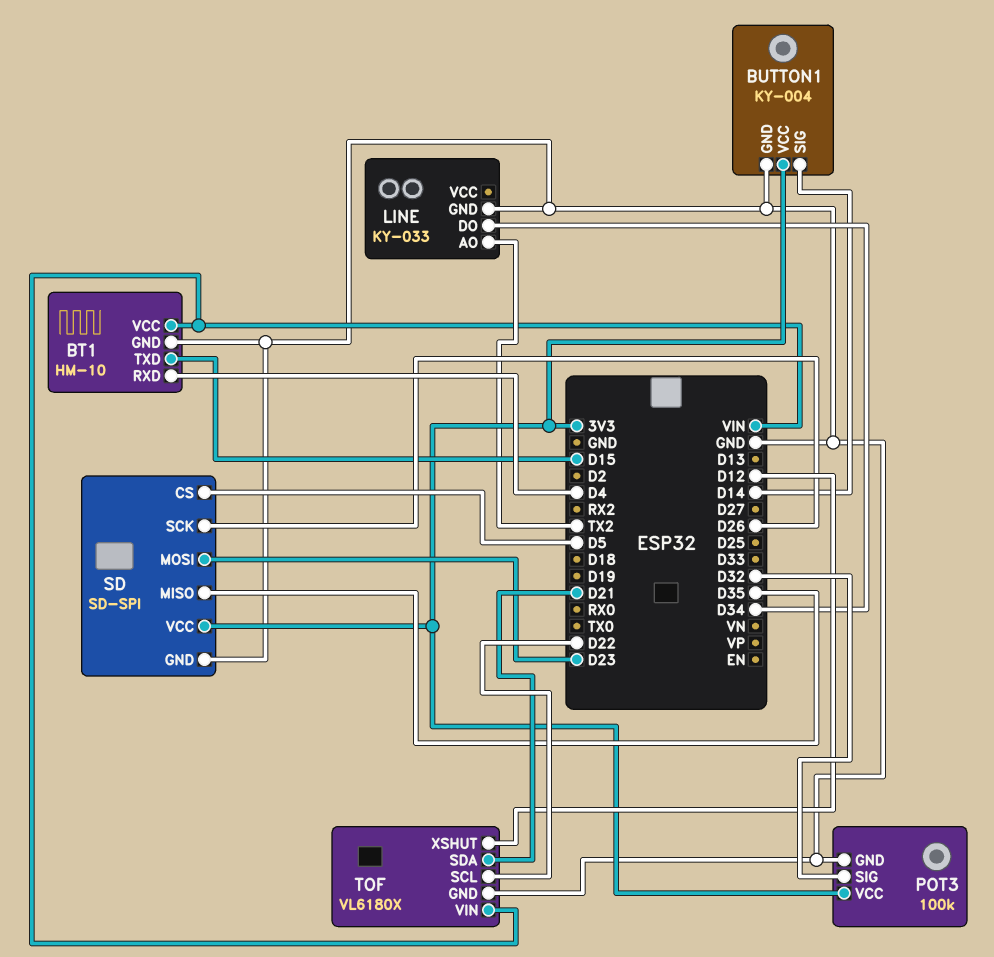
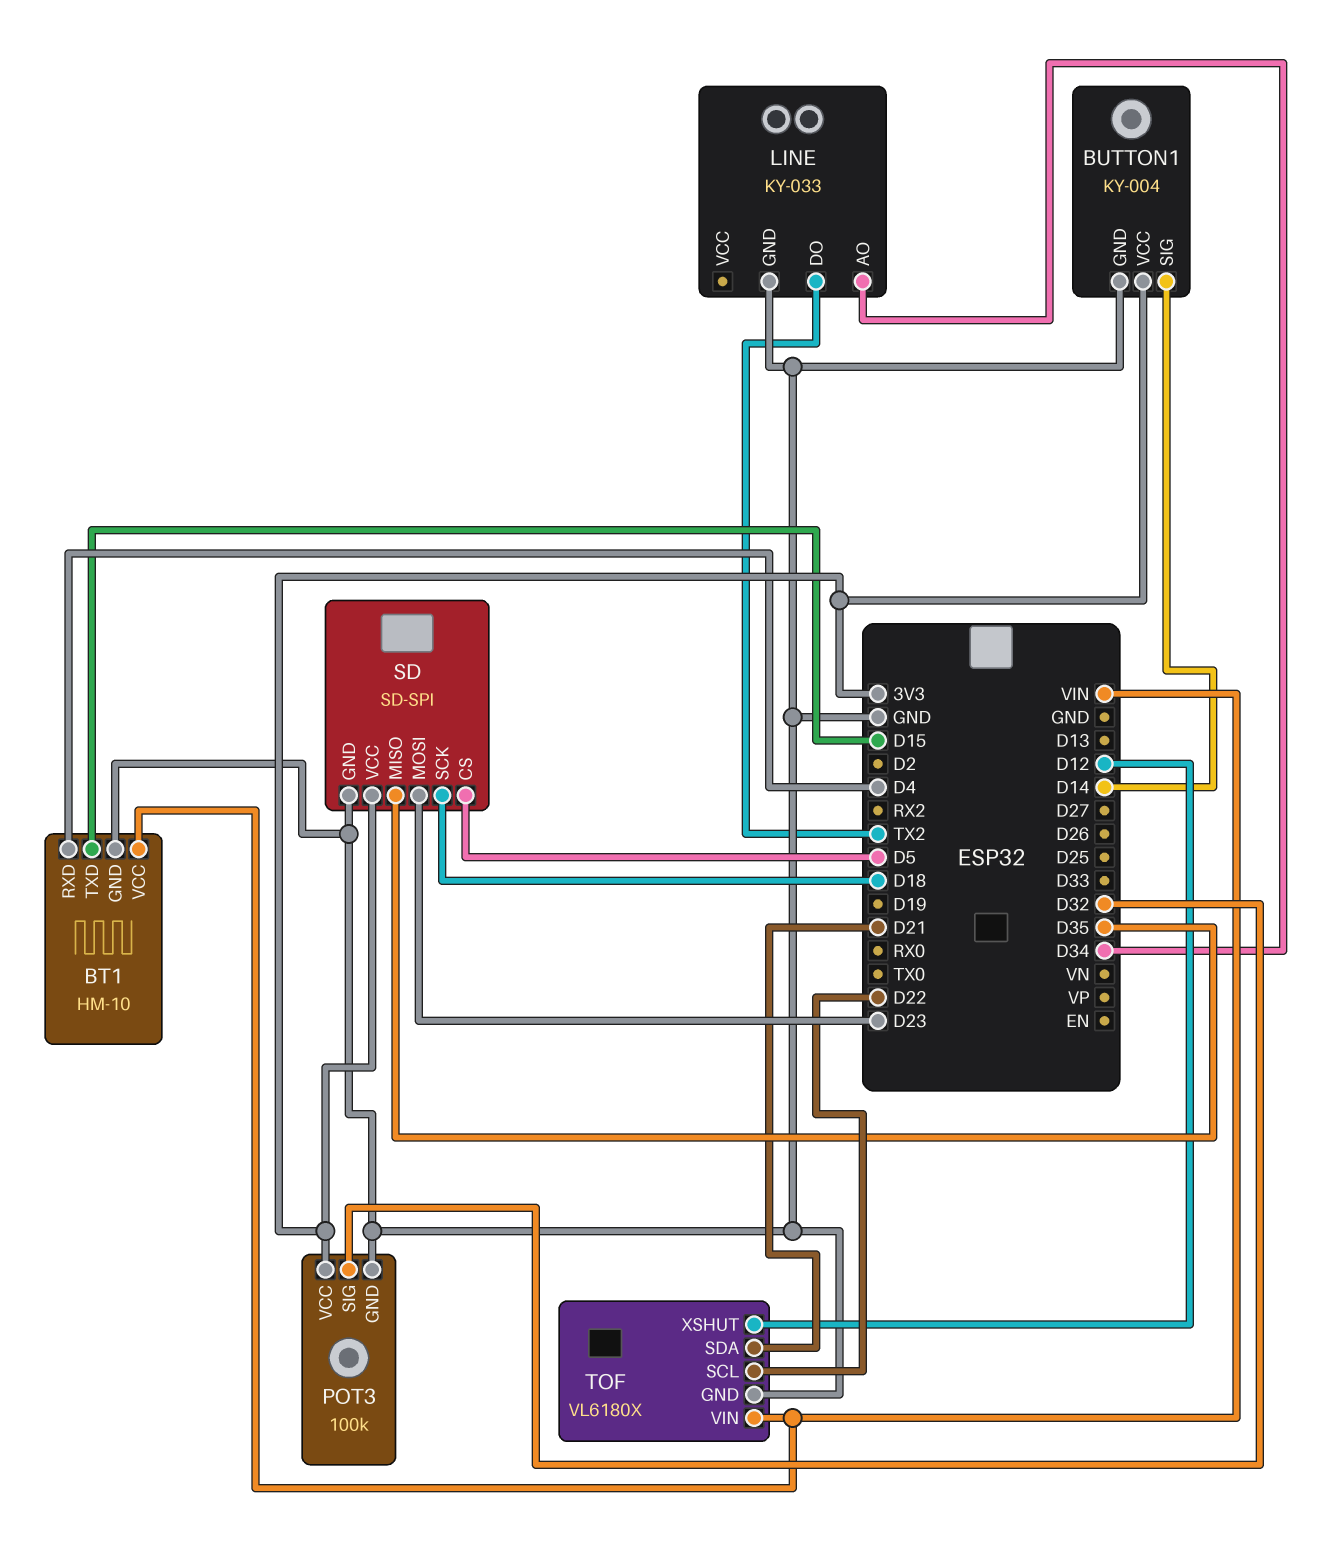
LINE pin AO: TX2 -> D34
LINE pin DO: D34 -> TX2
SD pin SCK: D26 -> D18

